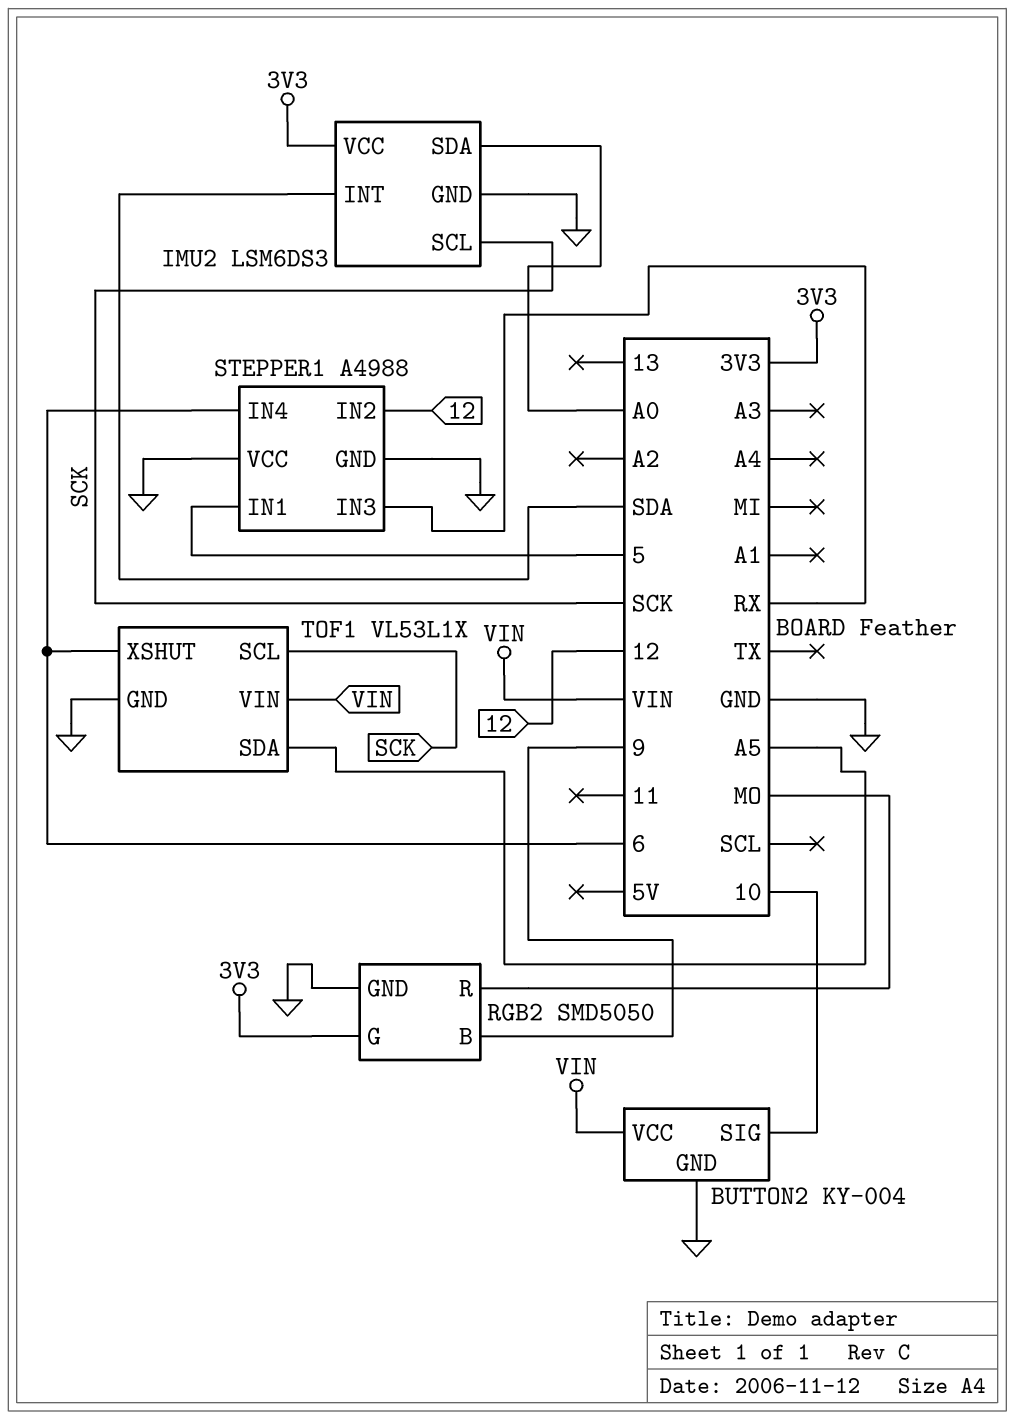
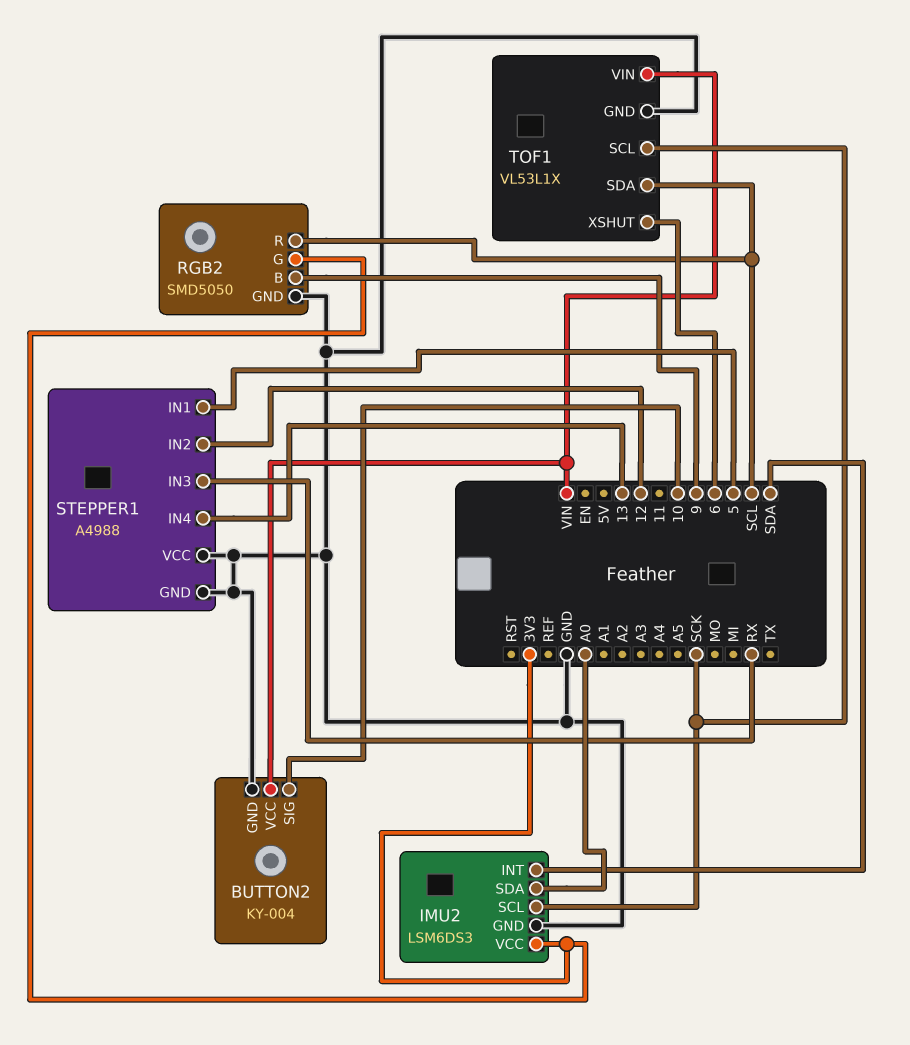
RGB2 pin R: MO -> SCL
STEPPER1 pin IN4: 6 -> 13
TOF1 pin SDA: A5 -> SCL

